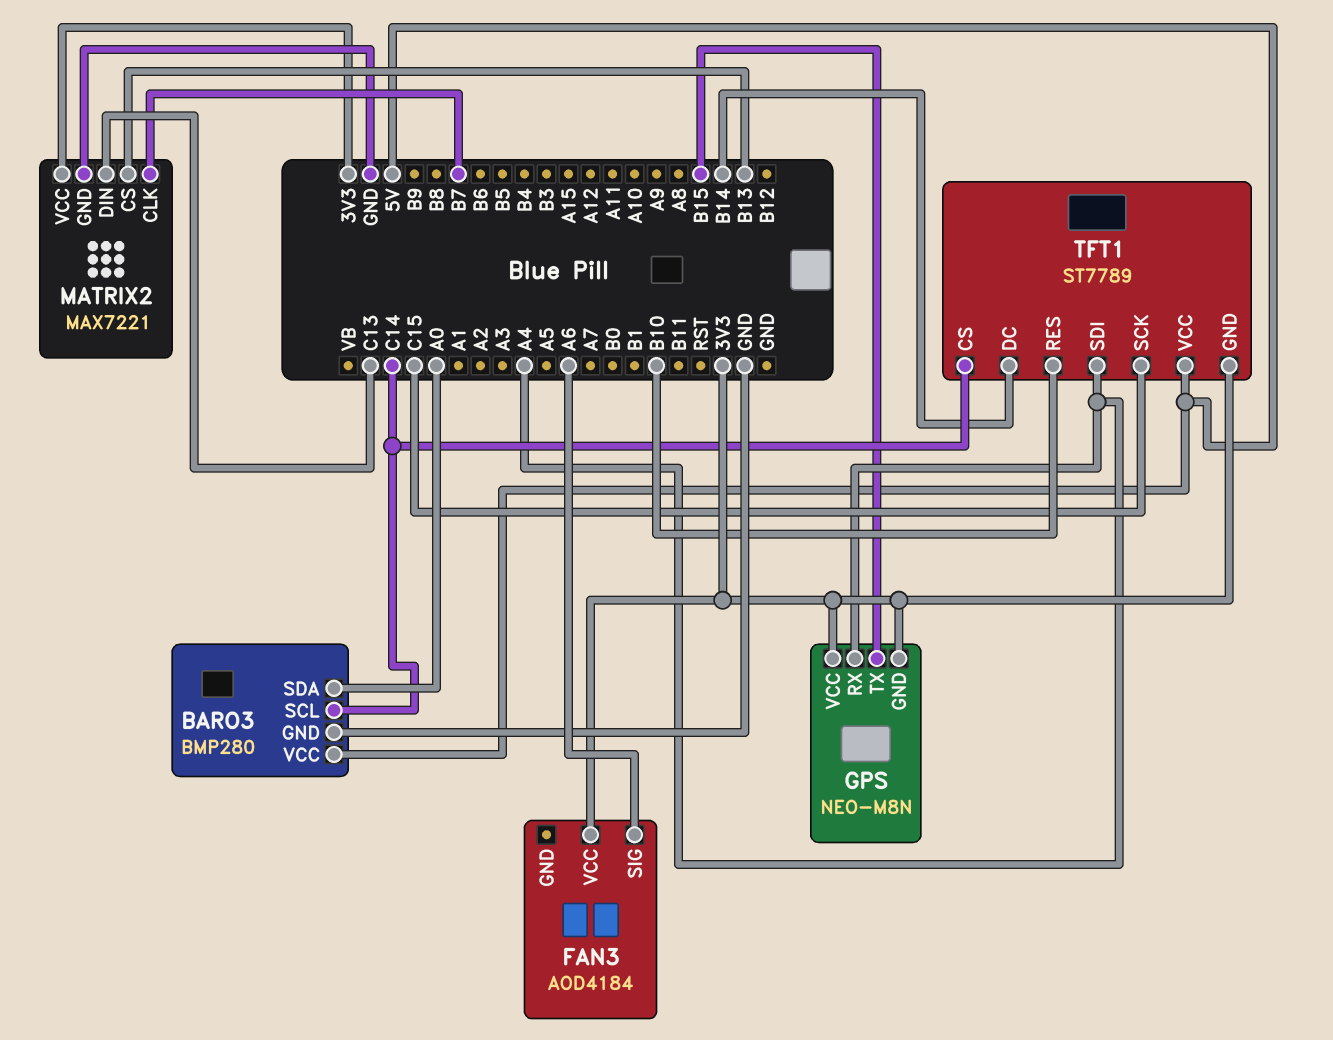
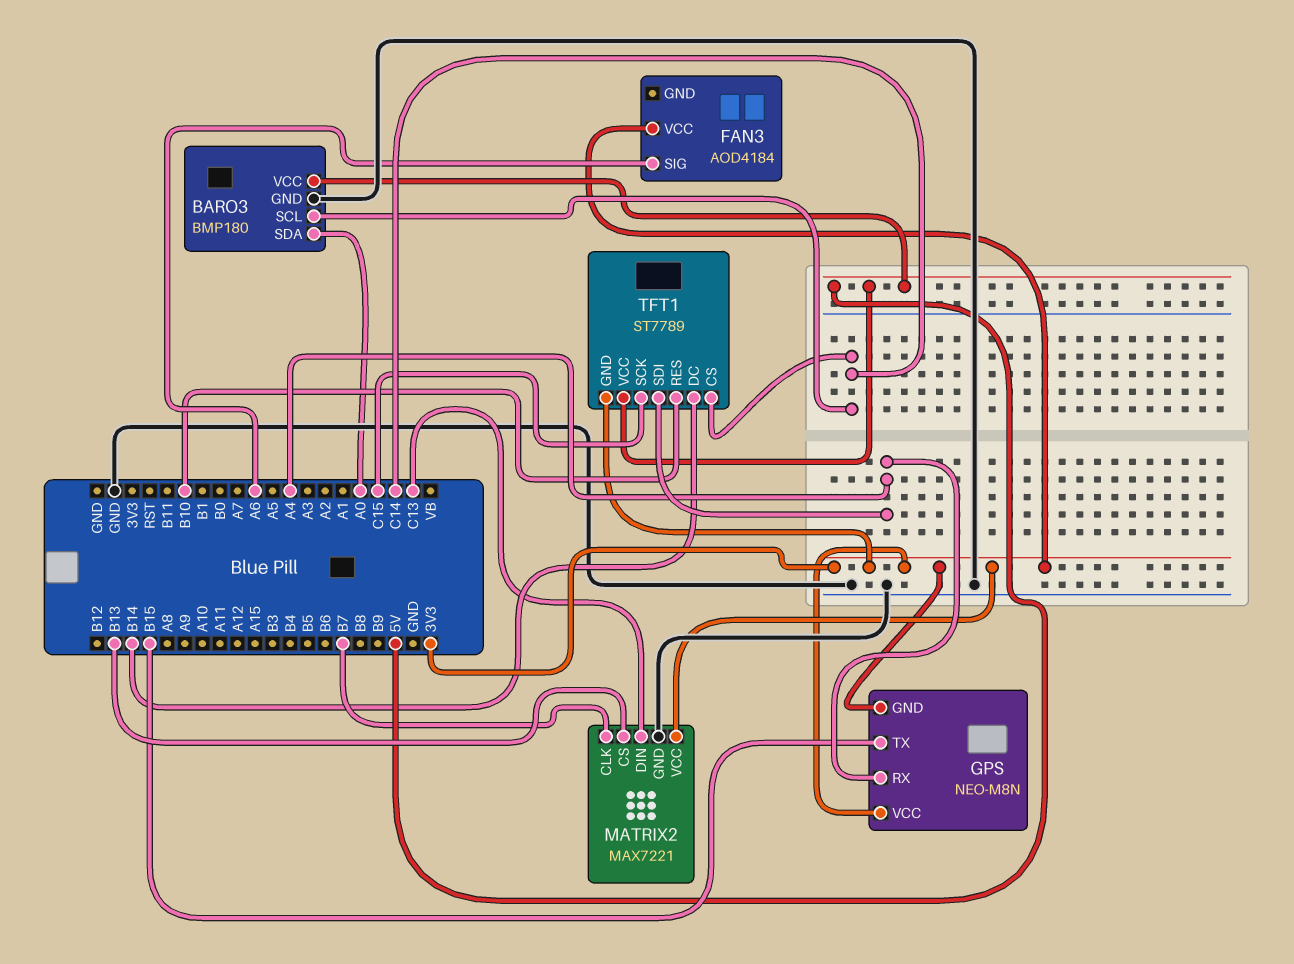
BARO3: BMP280 -> BMP180

